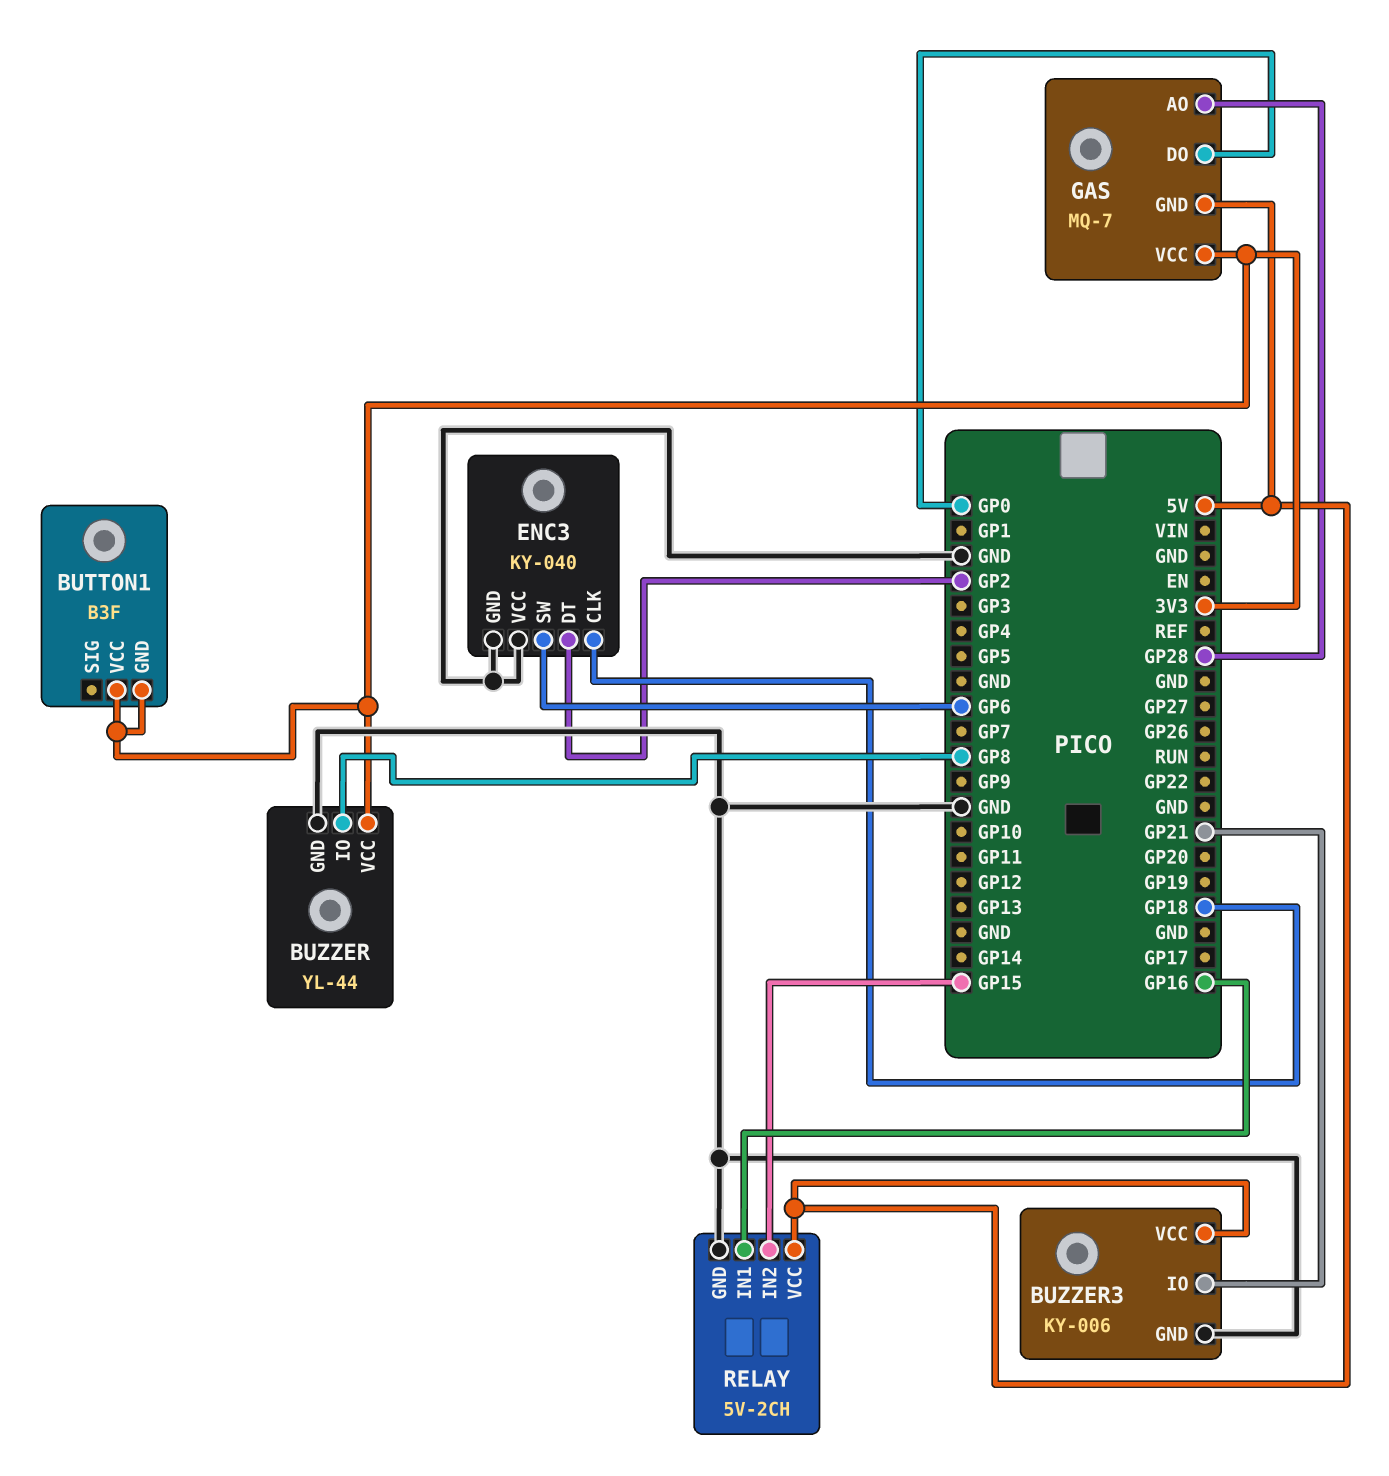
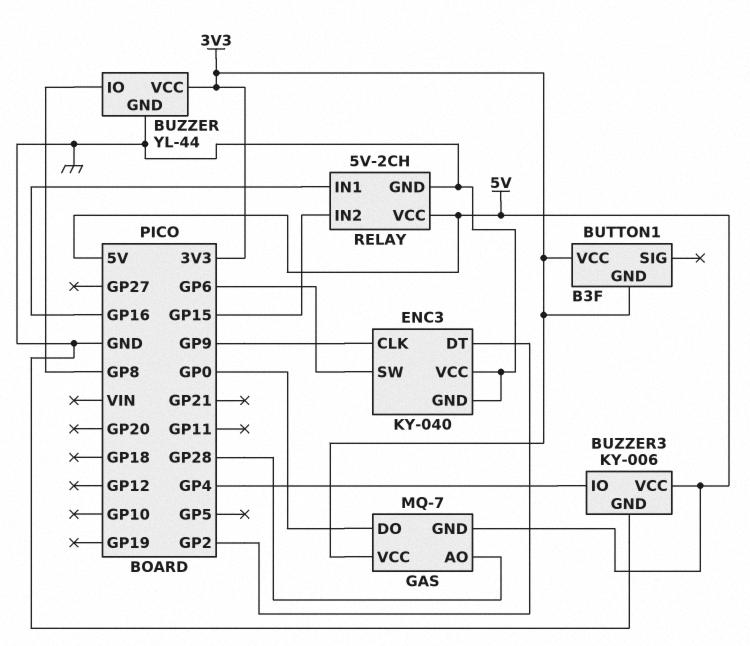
BUZZER3 pin IO: GP21 -> GP4
ENC3 pin CLK: GP18 -> GP9

